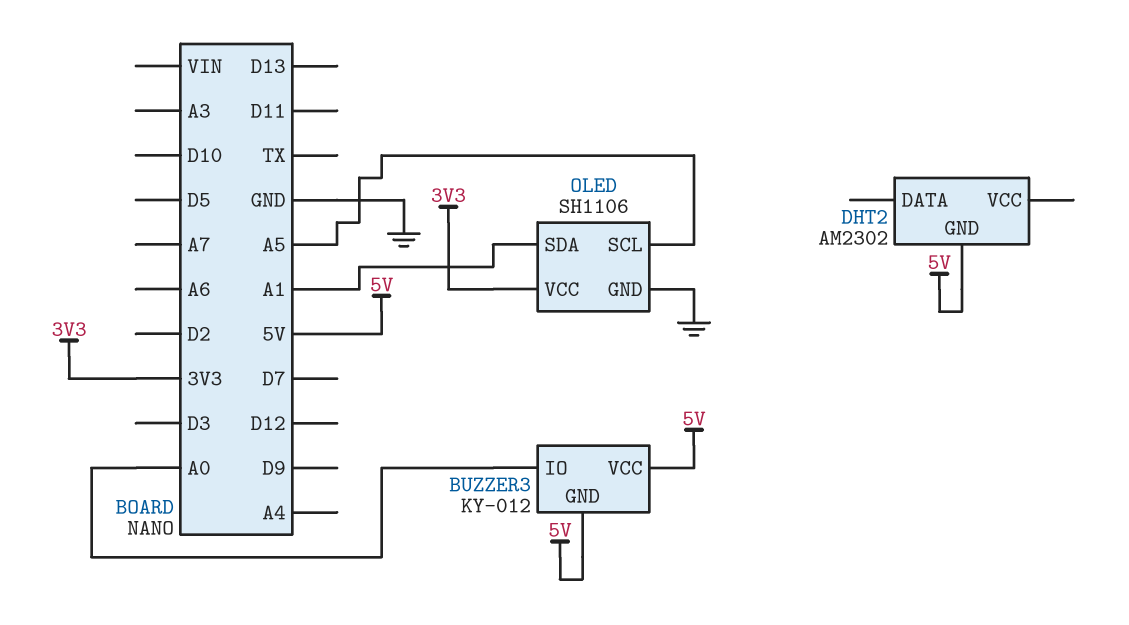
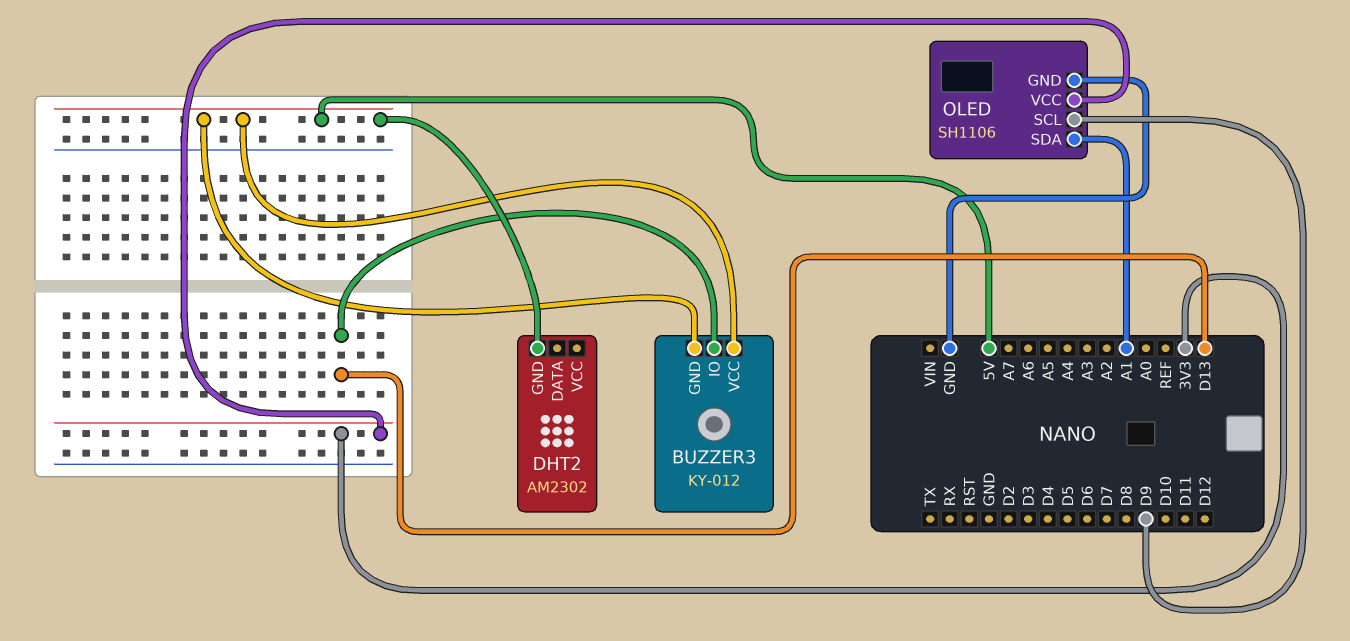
BUZZER3 pin IO: A0 -> D13
OLED pin SCL: A5 -> D9

